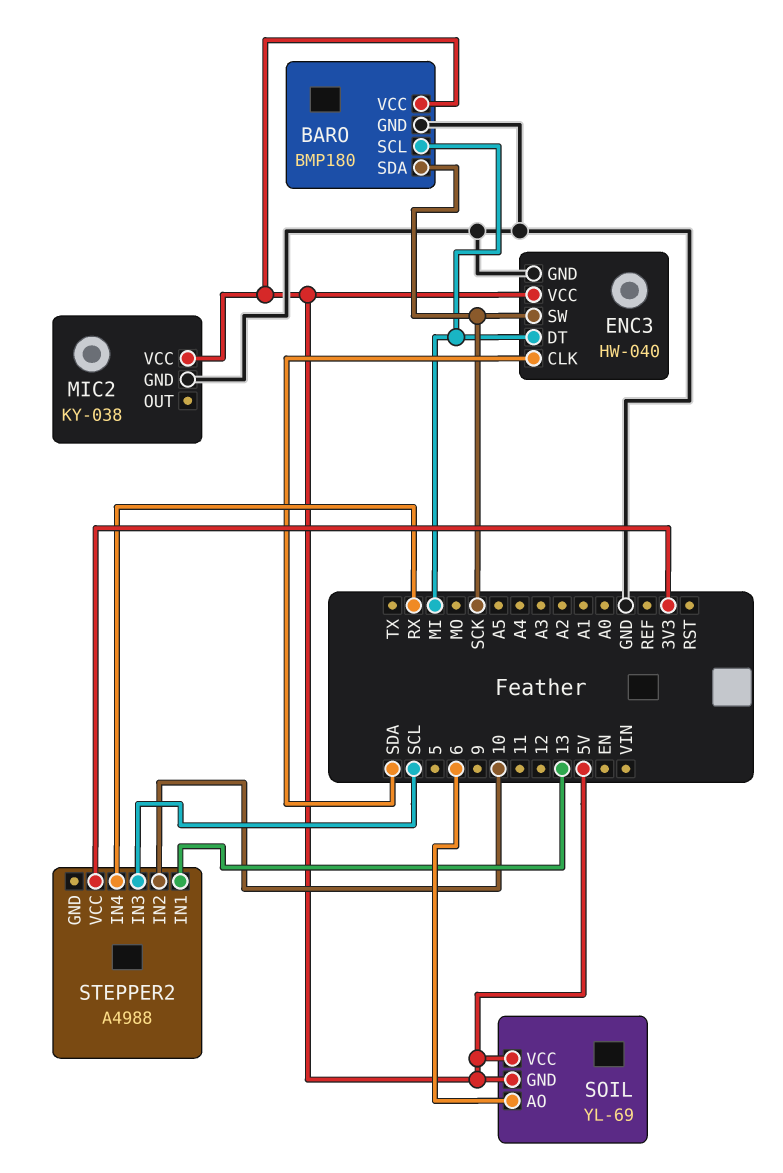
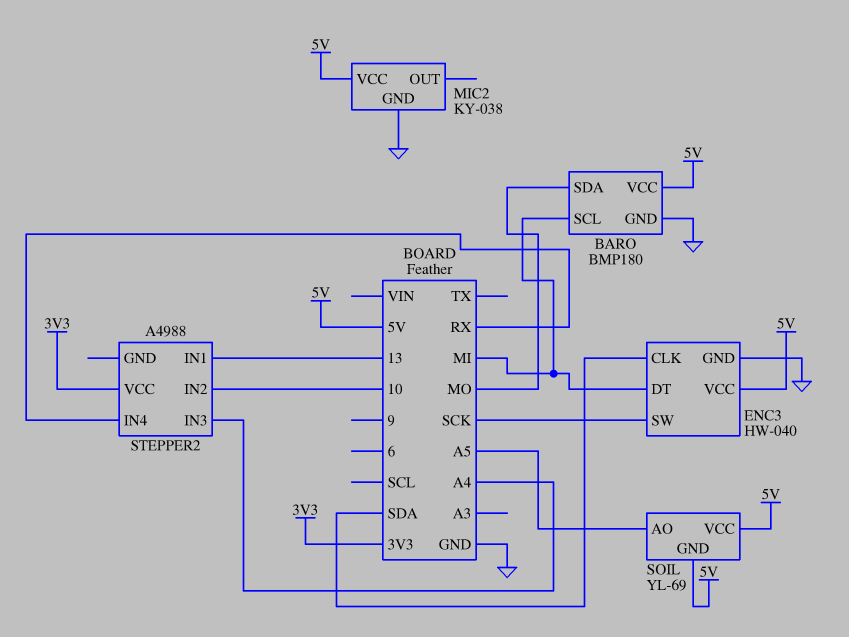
BARO pin SDA: SCK -> MO
SOIL pin AO: 6 -> A5
STEPPER2 pin IN3: SCL -> A4

